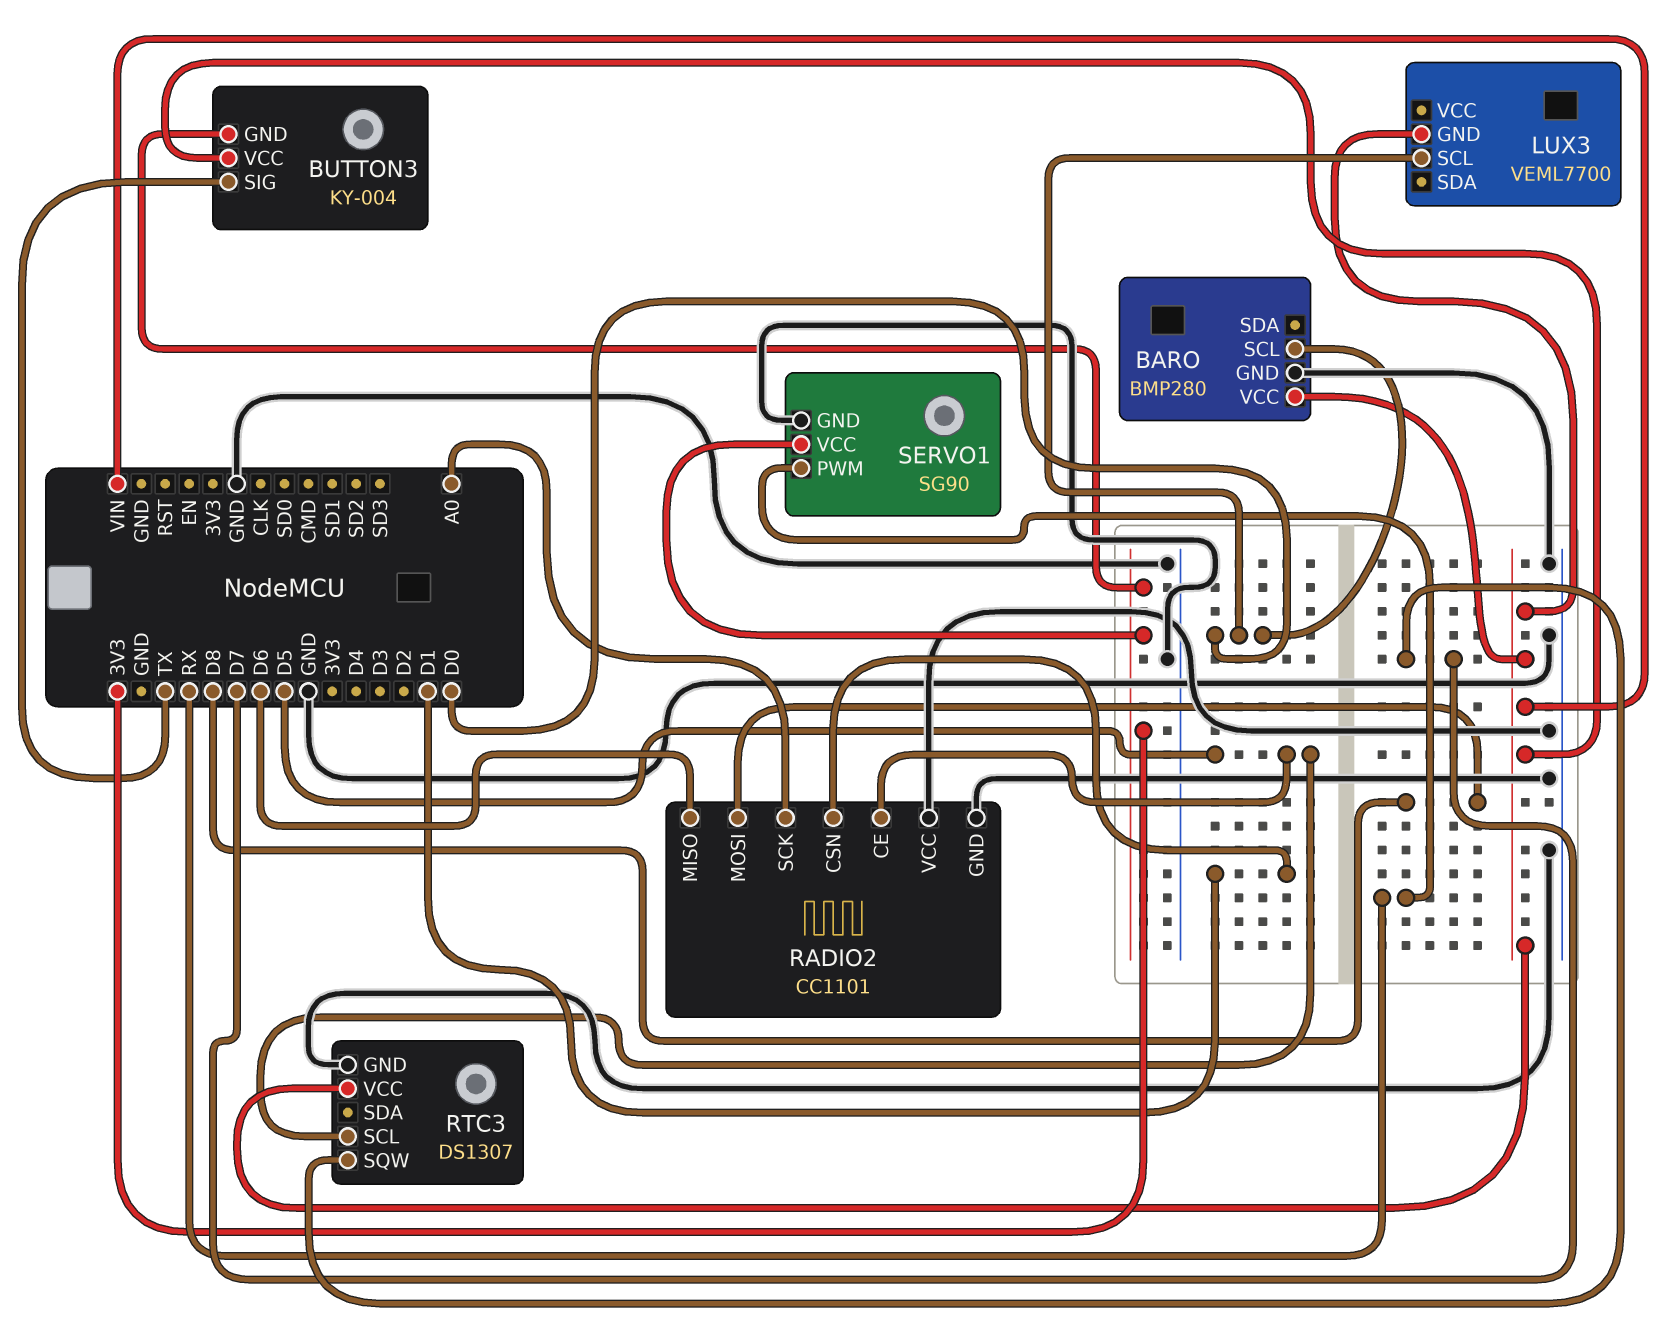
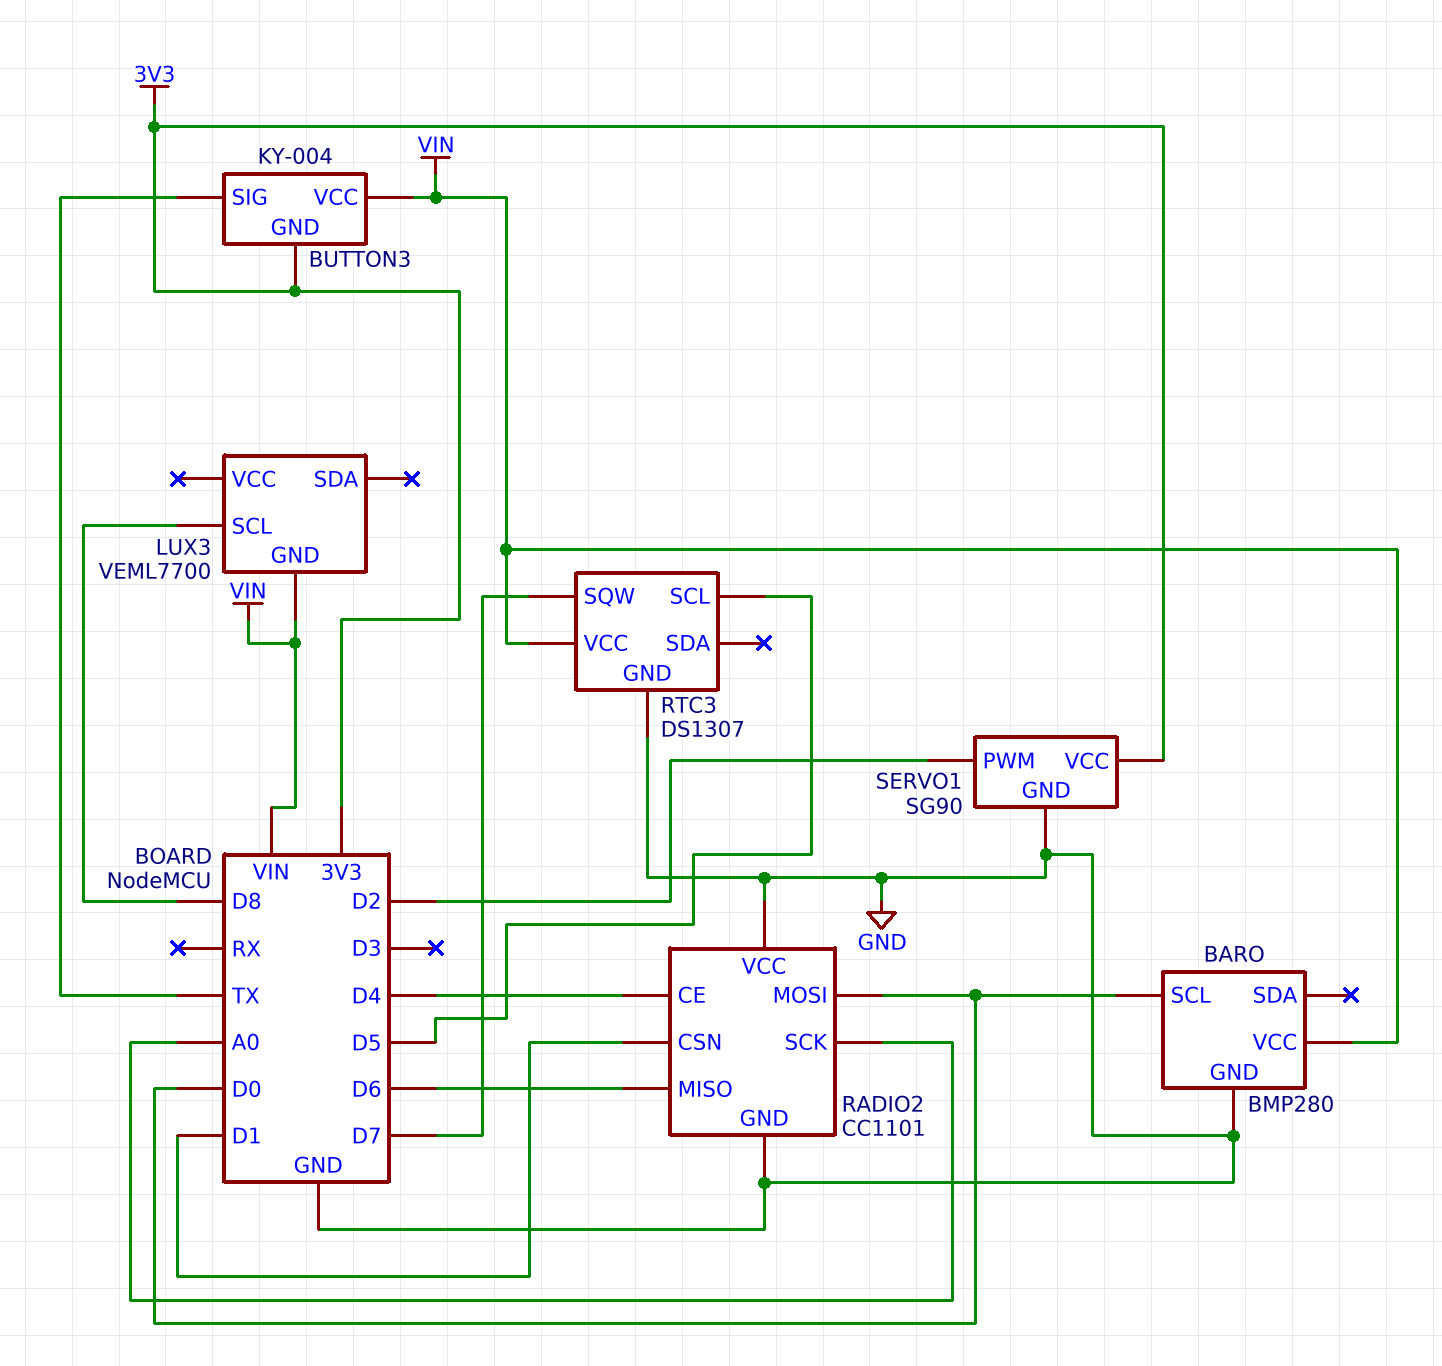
LUX3 pin SCL: D0 -> D8
RADIO2 pin CE: D5 -> D4
RADIO2 pin MOSI: D8 -> D0
SERVO1 pin PWM: RX -> D2

